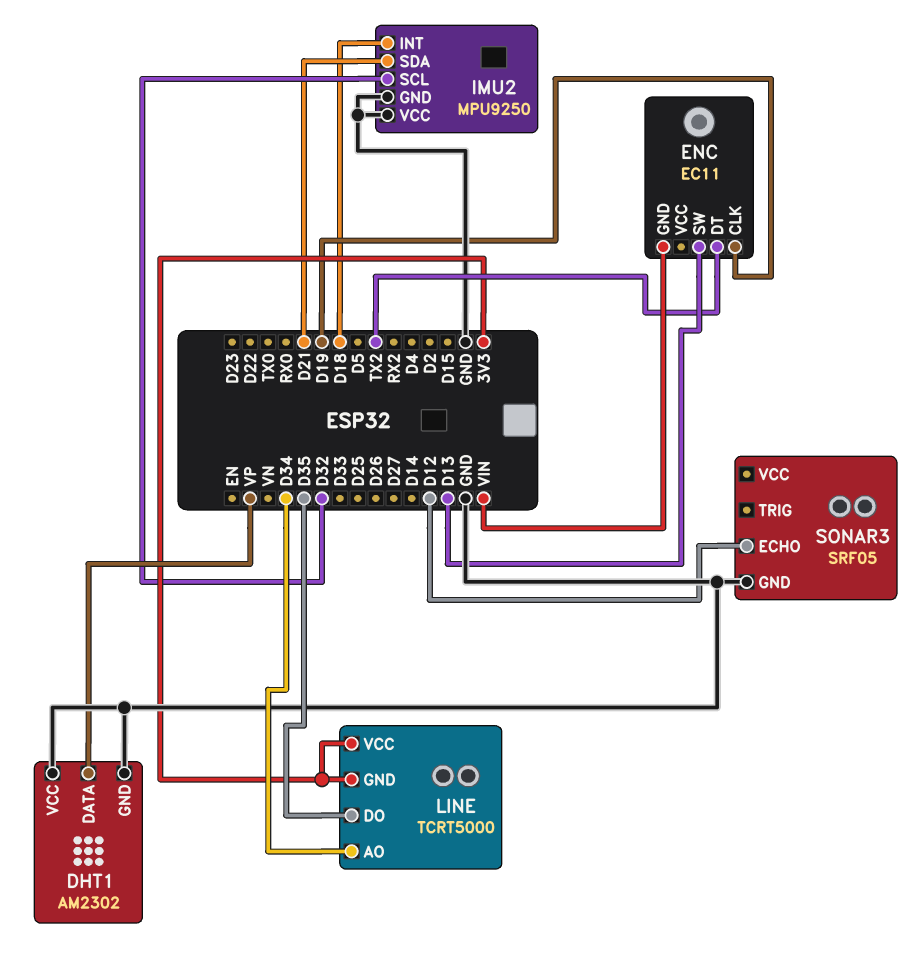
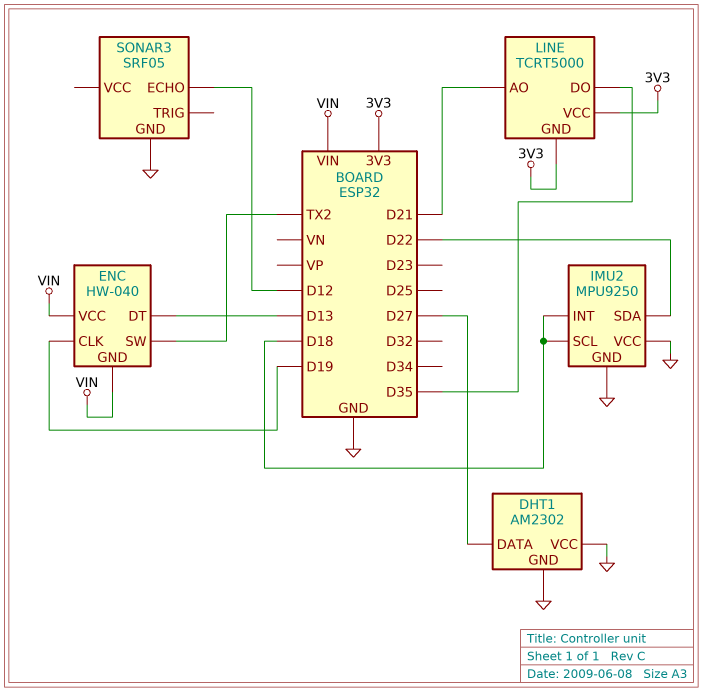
DHT1 pin DATA: VP -> D27
ENC: EC11 -> HW-040
ENC pin DT: TX2 -> D13
ENC pin SW: D13 -> TX2
ENC pin VCC: none -> VIN
IMU2 pin SCL: D32 -> D18
IMU2 pin SDA: D21 -> D22
LINE pin AO: D34 -> D21

